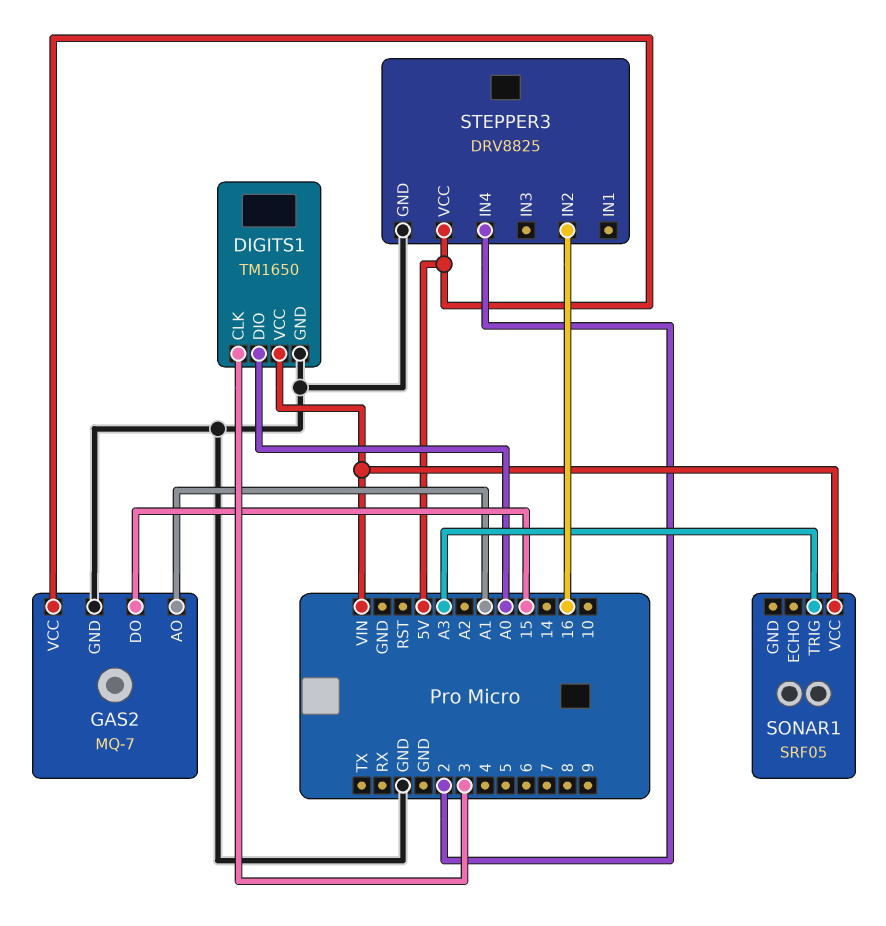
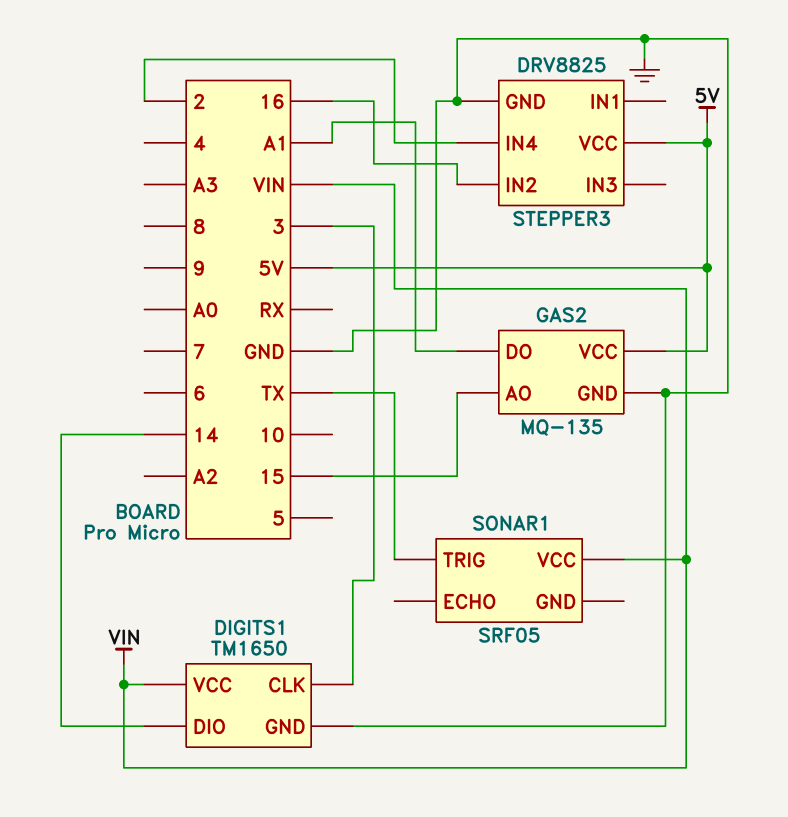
DIGITS1 pin DIO: A0 -> 14
GAS2: MQ-7 -> MQ-135
GAS2 pin AO: A1 -> 15
GAS2 pin DO: 15 -> A1
SONAR1 pin TRIG: A3 -> TX

